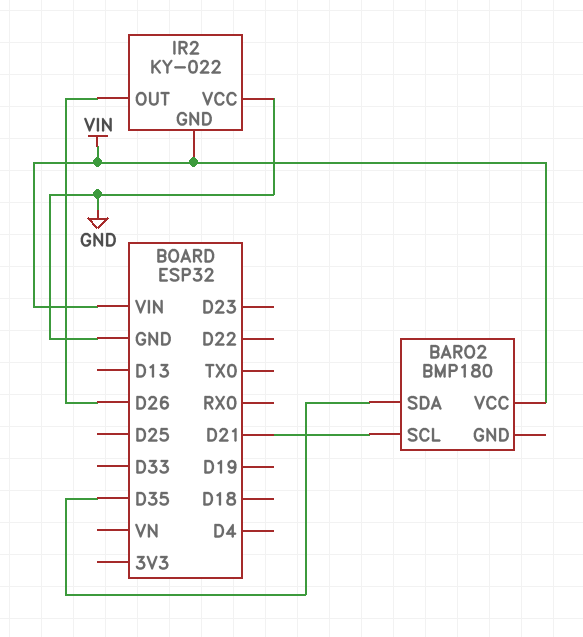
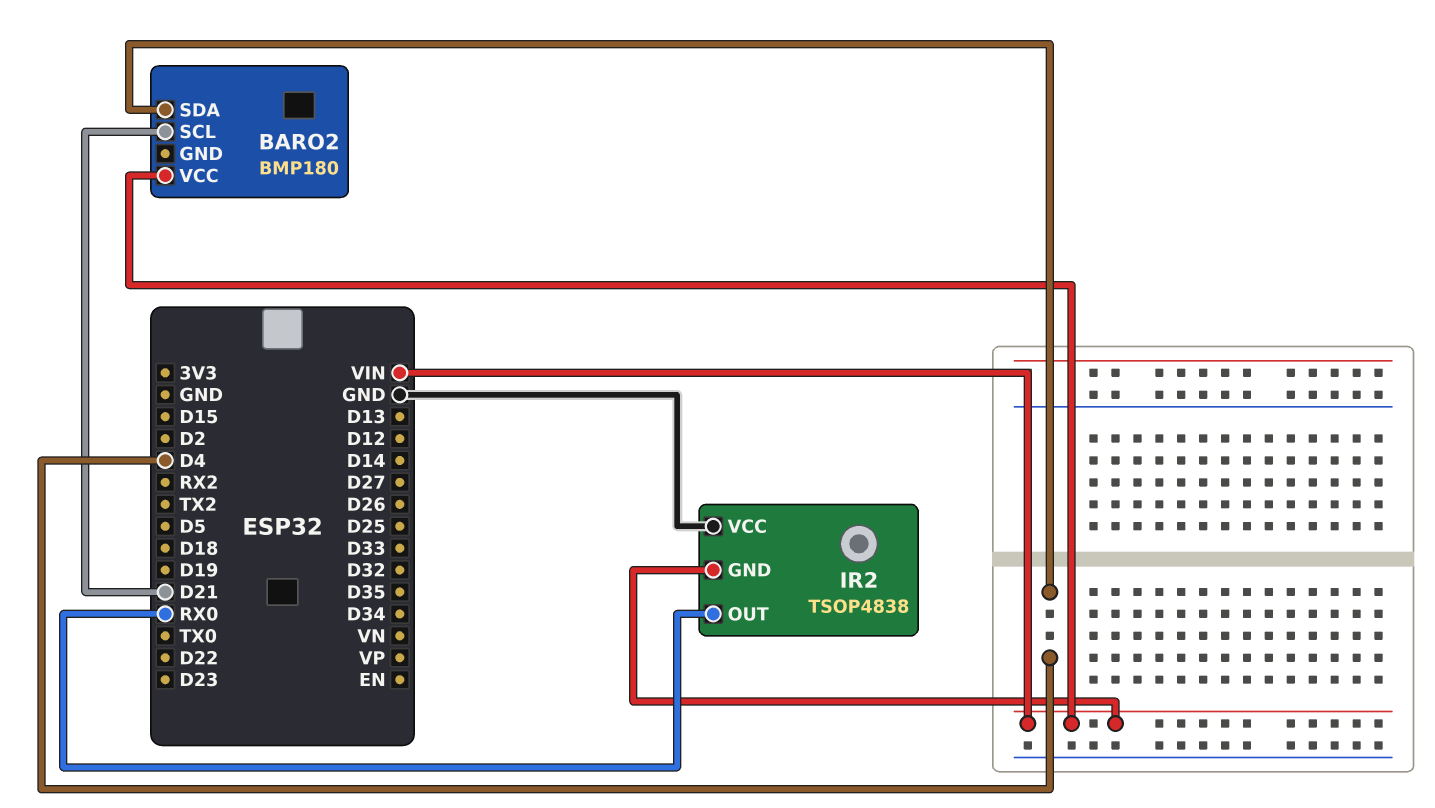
BARO2 pin SDA: D35 -> D4
IR2: KY-022 -> TSOP4838
IR2 pin OUT: D26 -> RX0

